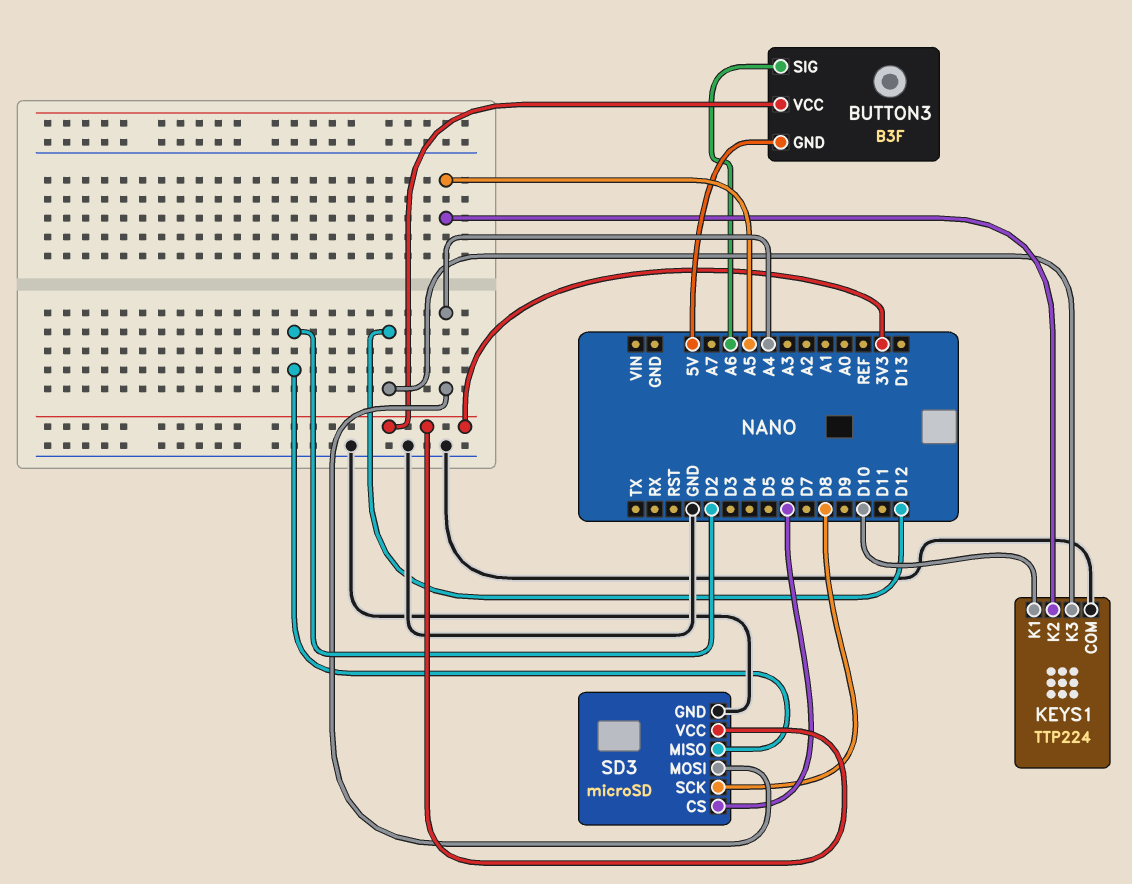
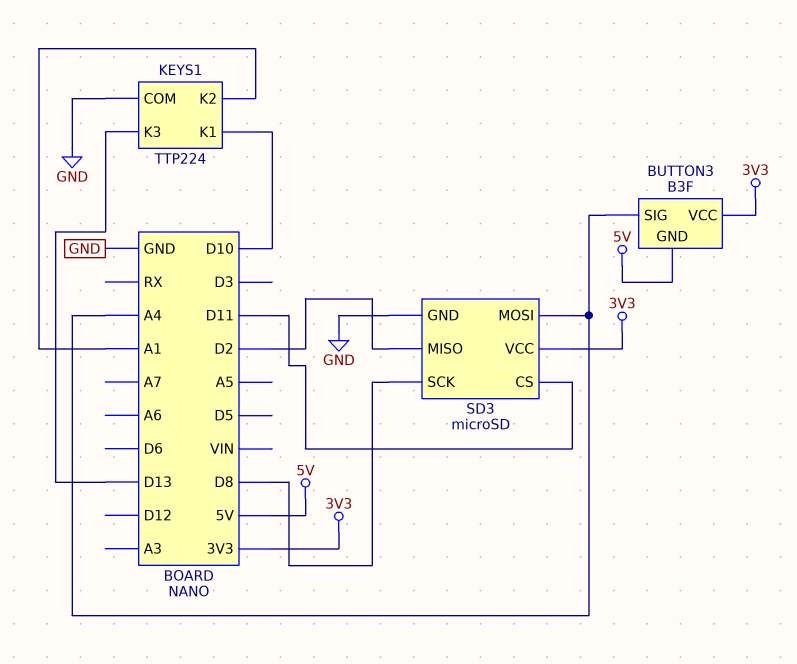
BUTTON3 pin SIG: A6 -> A4
KEYS1 pin K2: A5 -> A1
KEYS1 pin K3: D12 -> D13
SD3 pin CS: D6 -> D11

